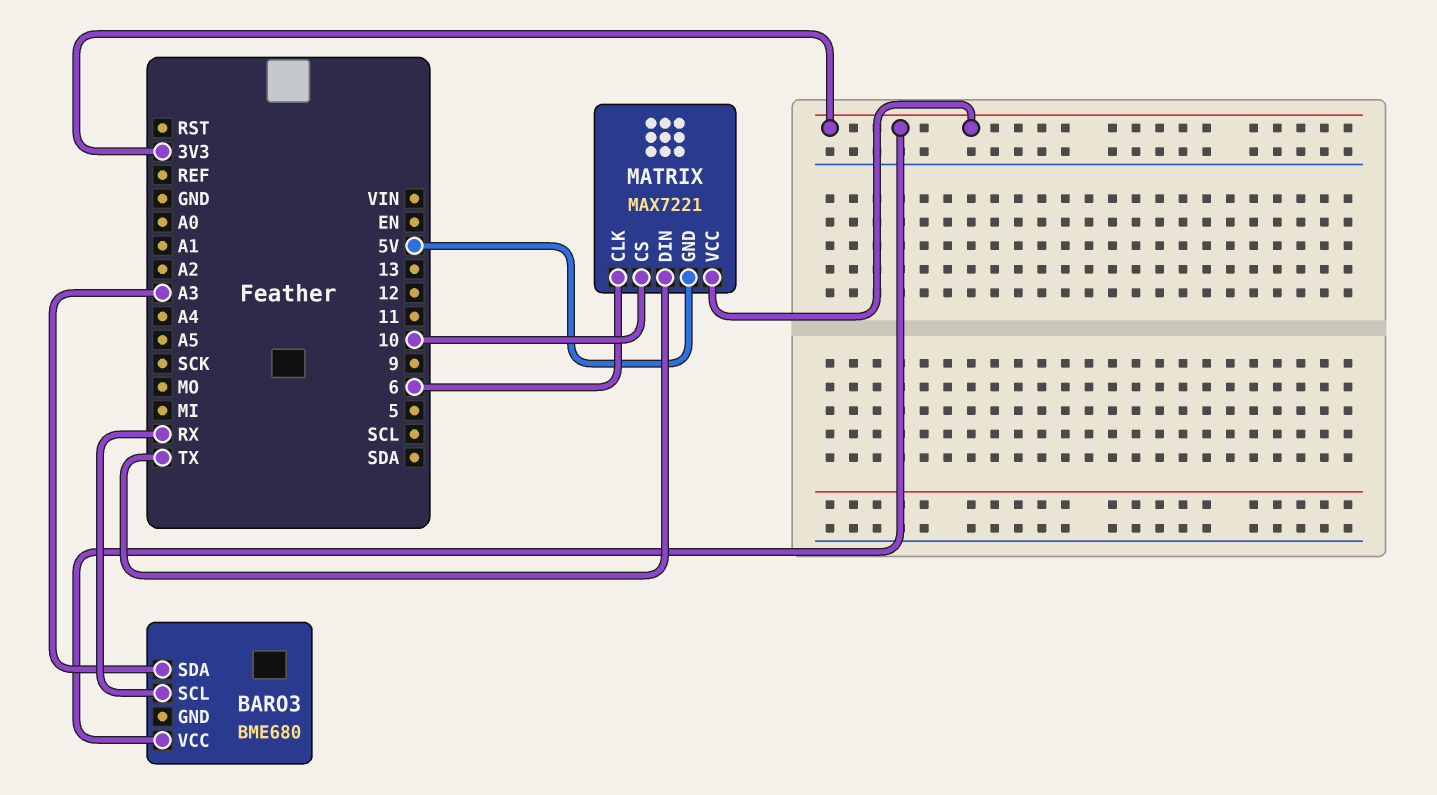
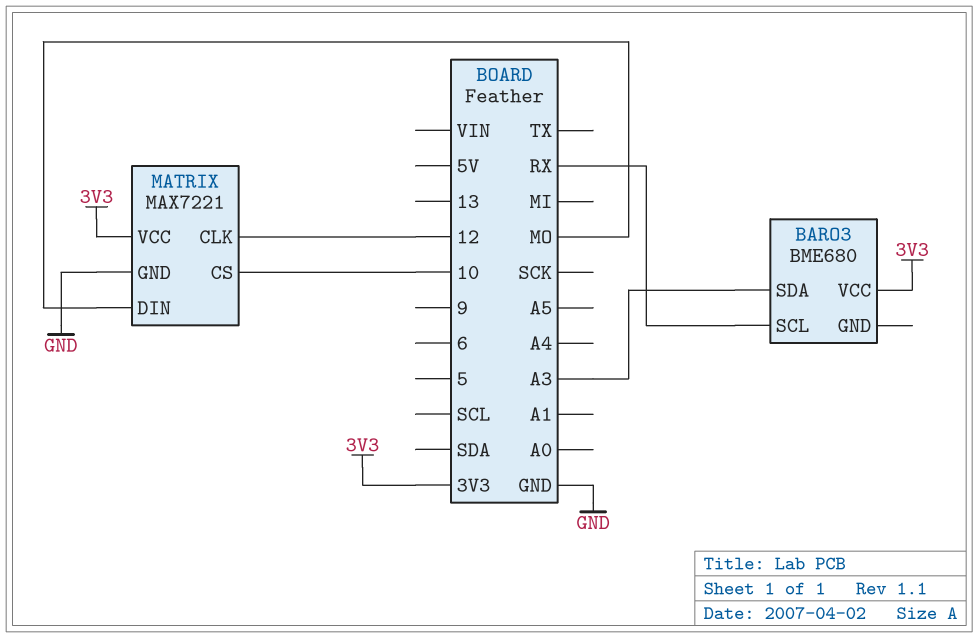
MATRIX pin CLK: 6 -> 12
MATRIX pin DIN: TX -> MO
MATRIX pin GND: 5V -> GND

